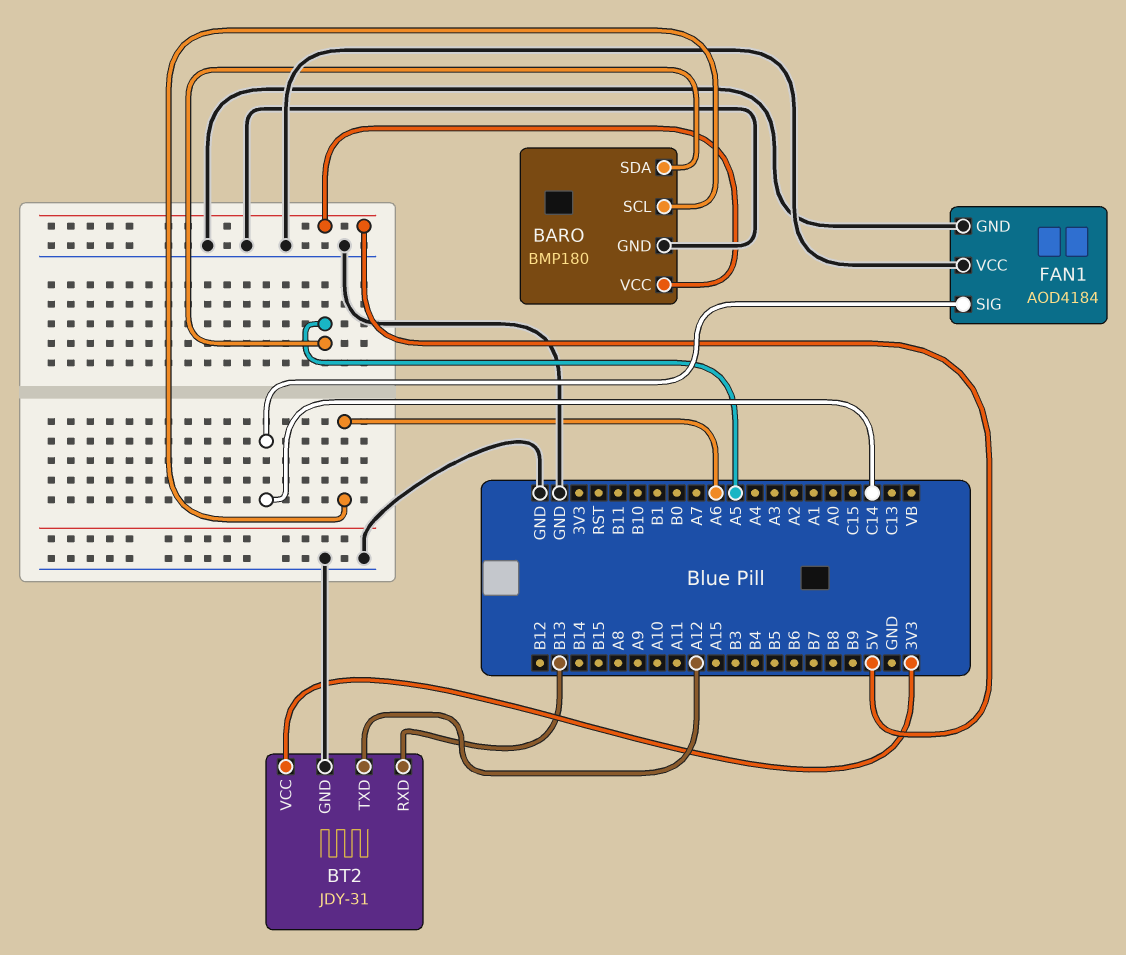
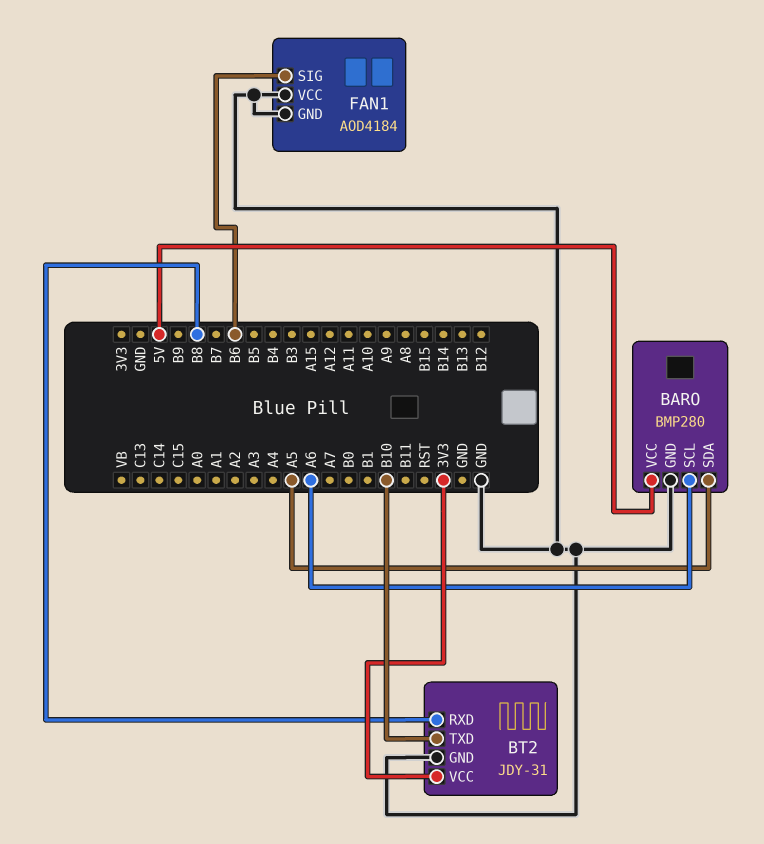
BARO: BMP180 -> BMP280
BT2 pin RXD: B13 -> B8
BT2 pin TXD: A12 -> B10
FAN1 pin SIG: C14 -> B6

